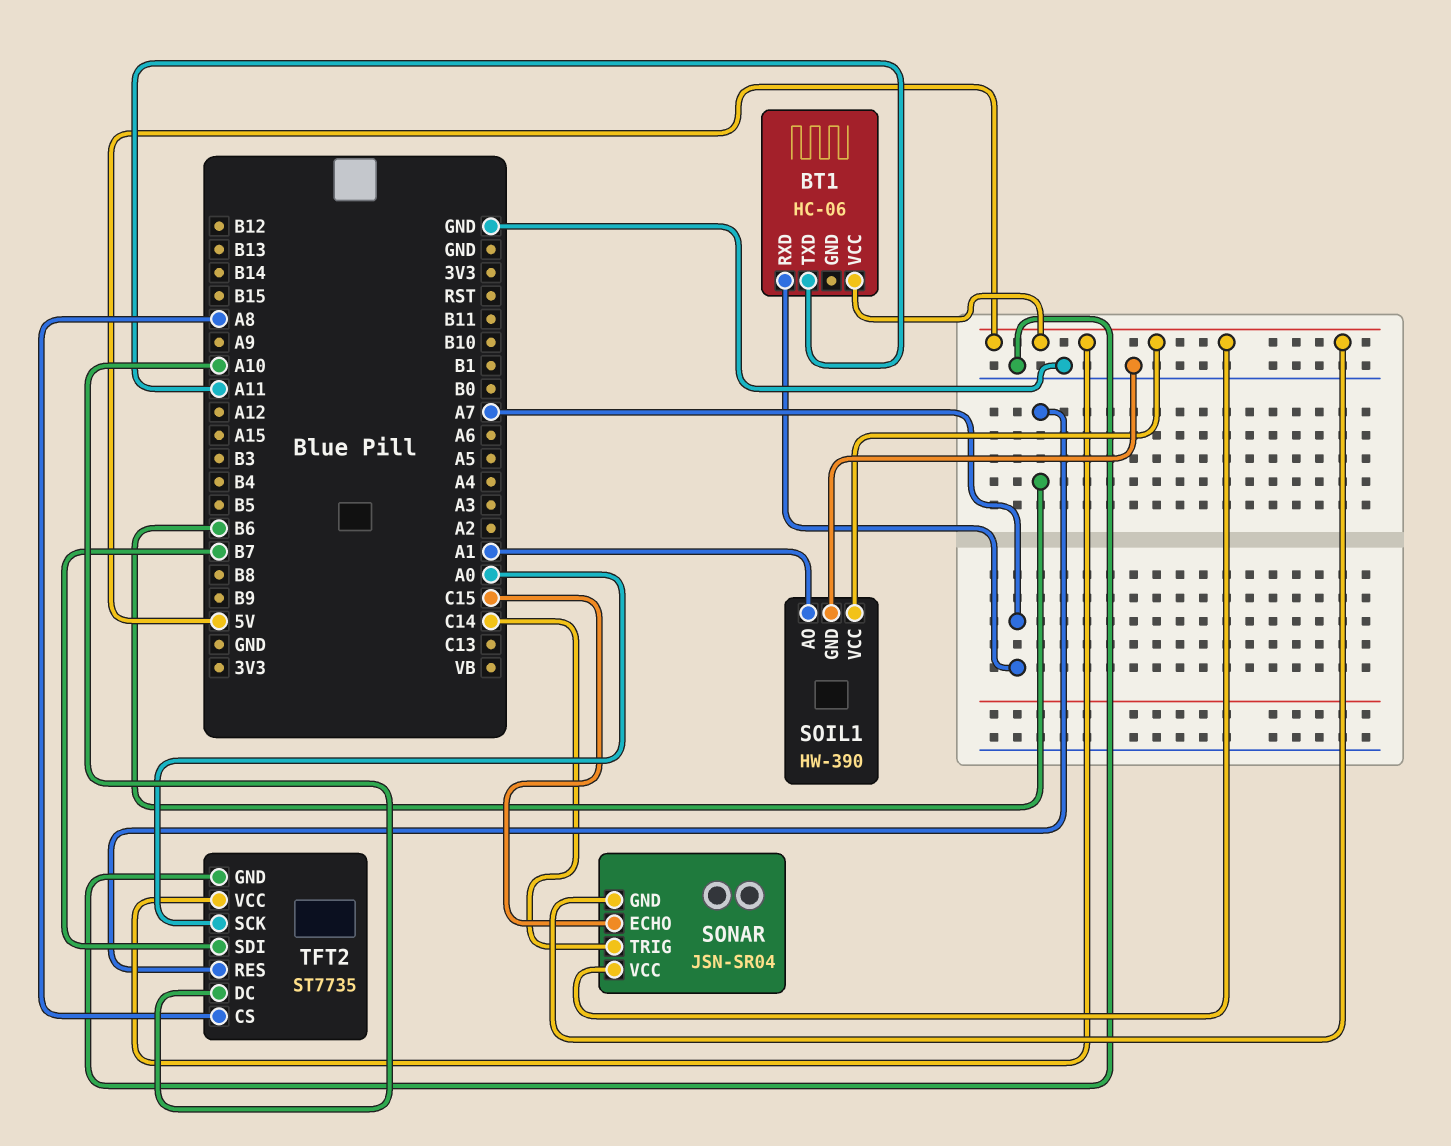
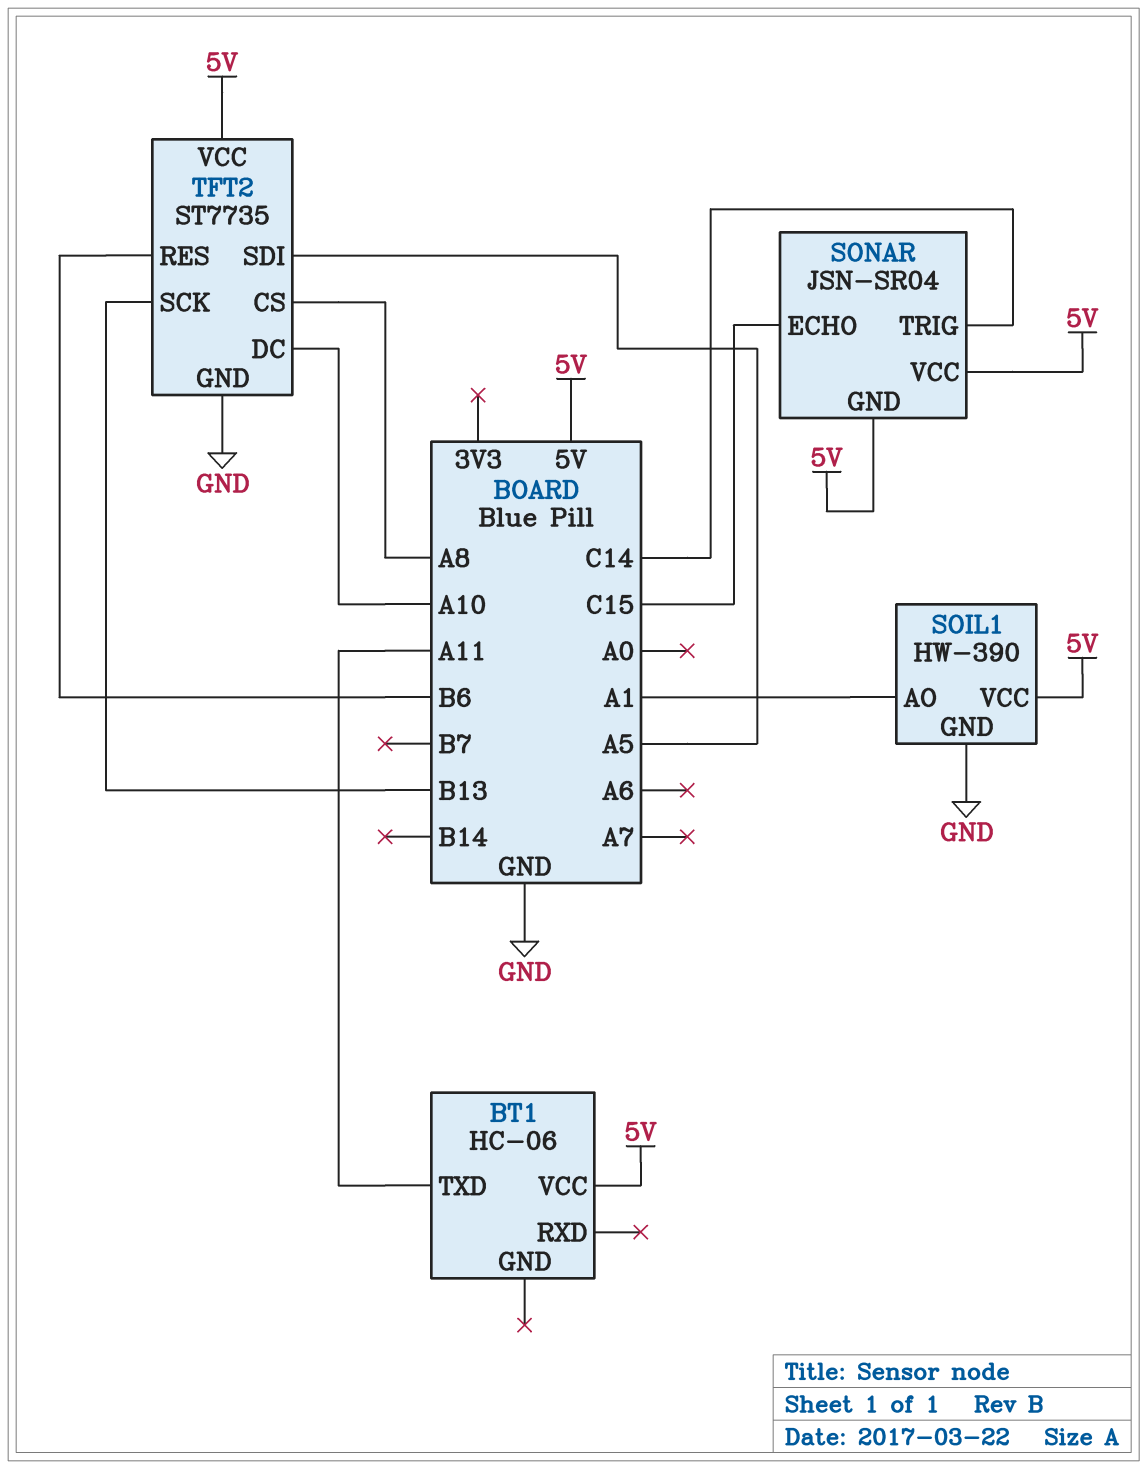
BT1 pin RXD: A7 -> none
TFT2 pin SCK: A0 -> B13
TFT2 pin SDI: B7 -> A5

